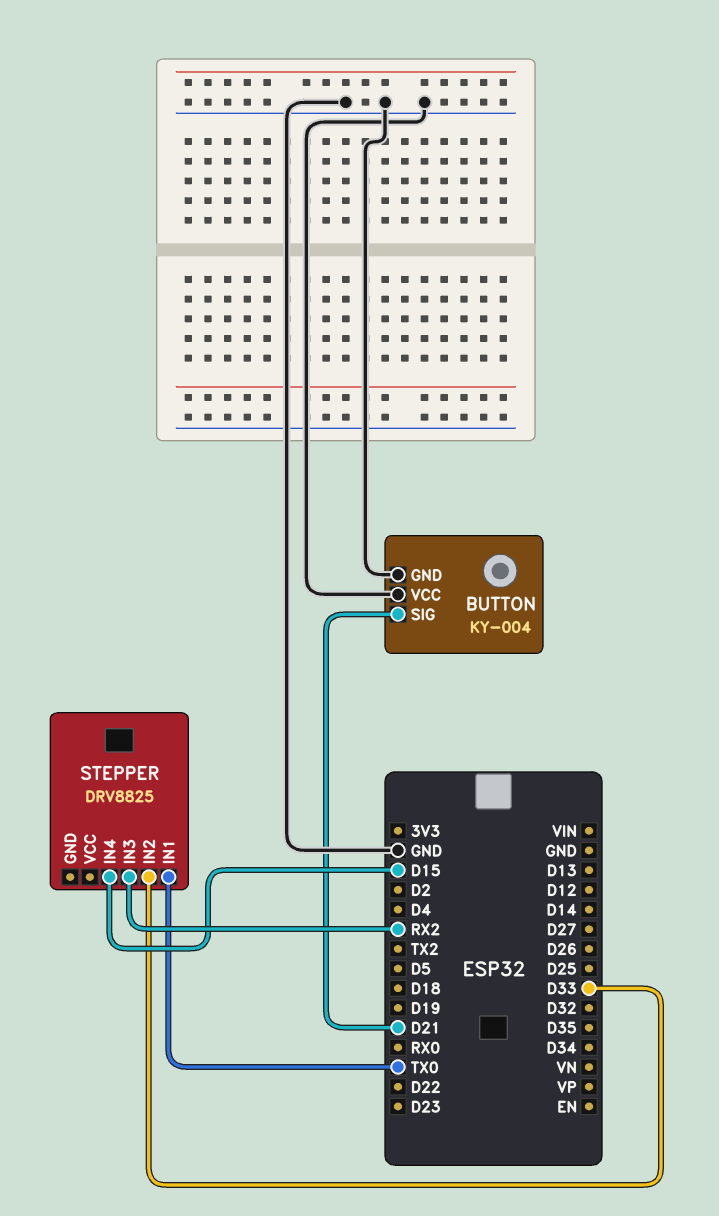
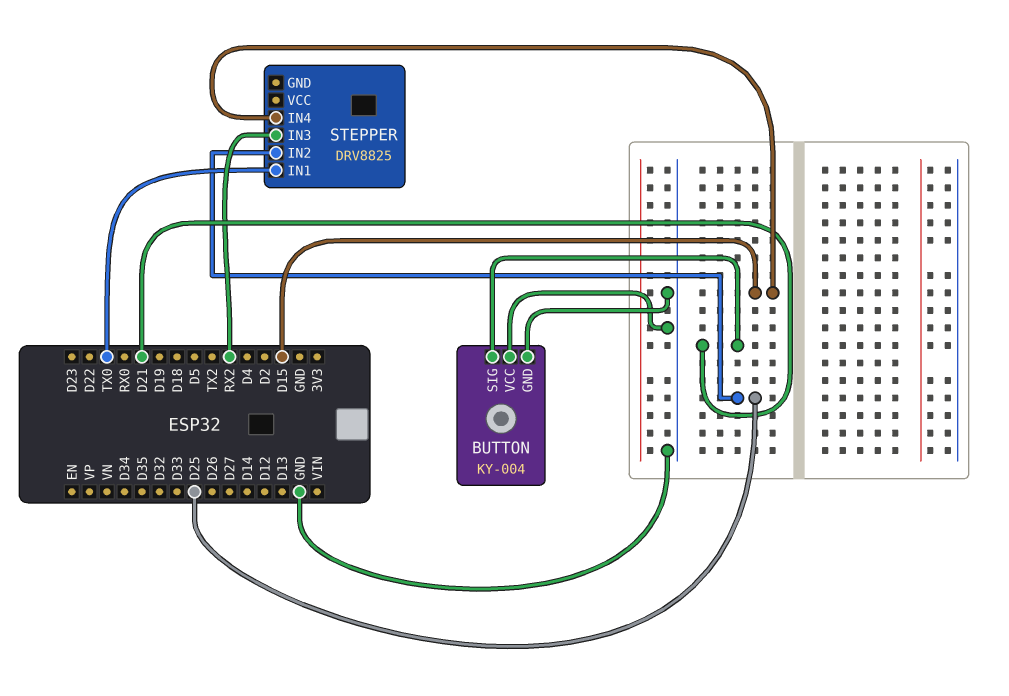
STEPPER pin IN2: D33 -> D25

